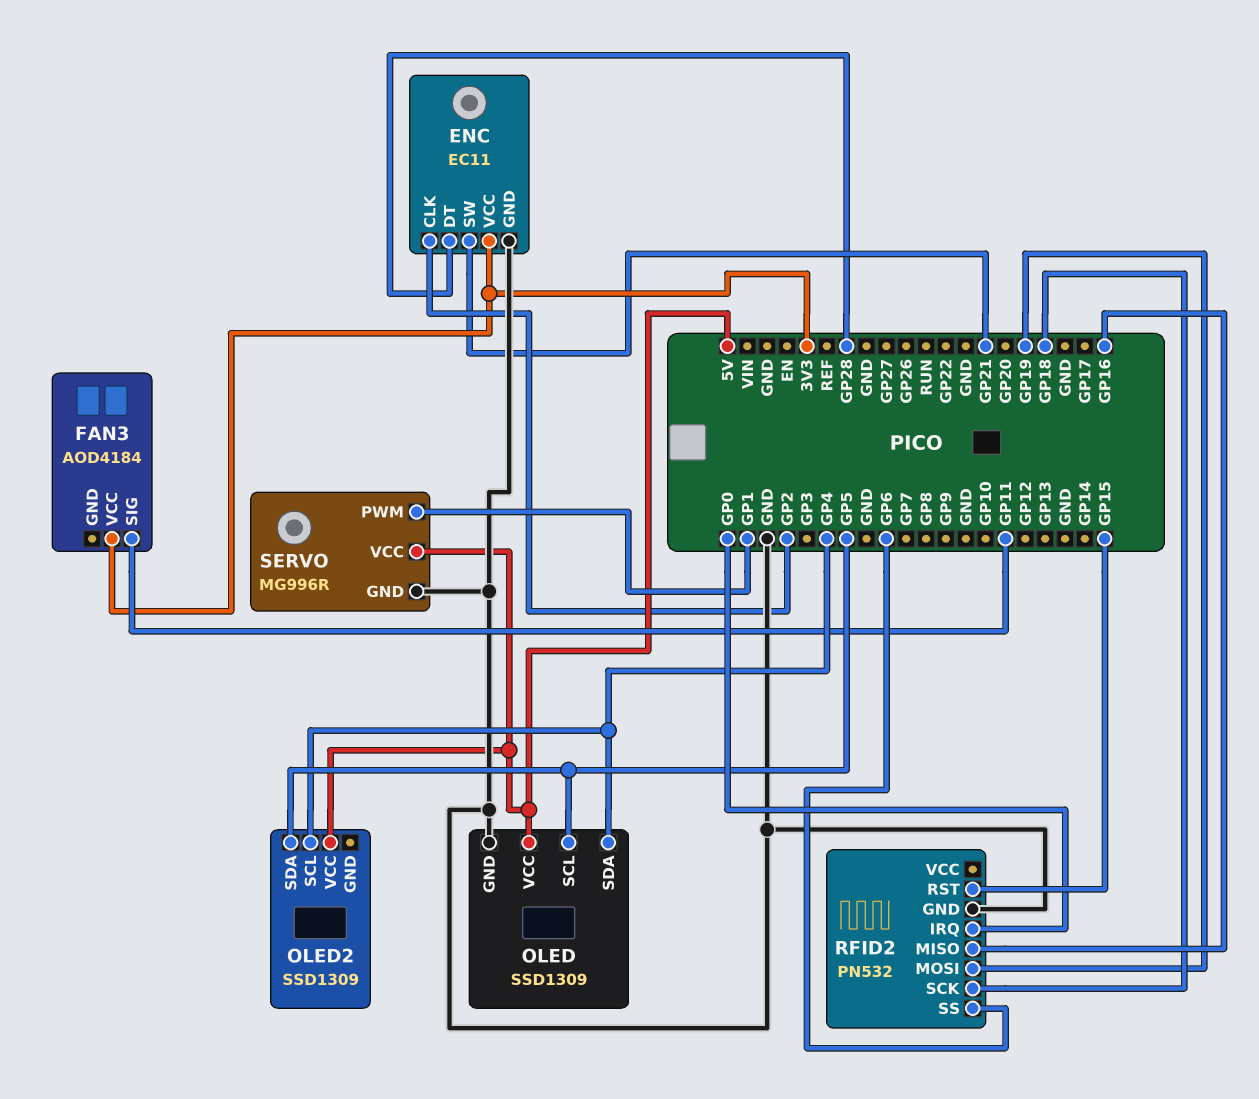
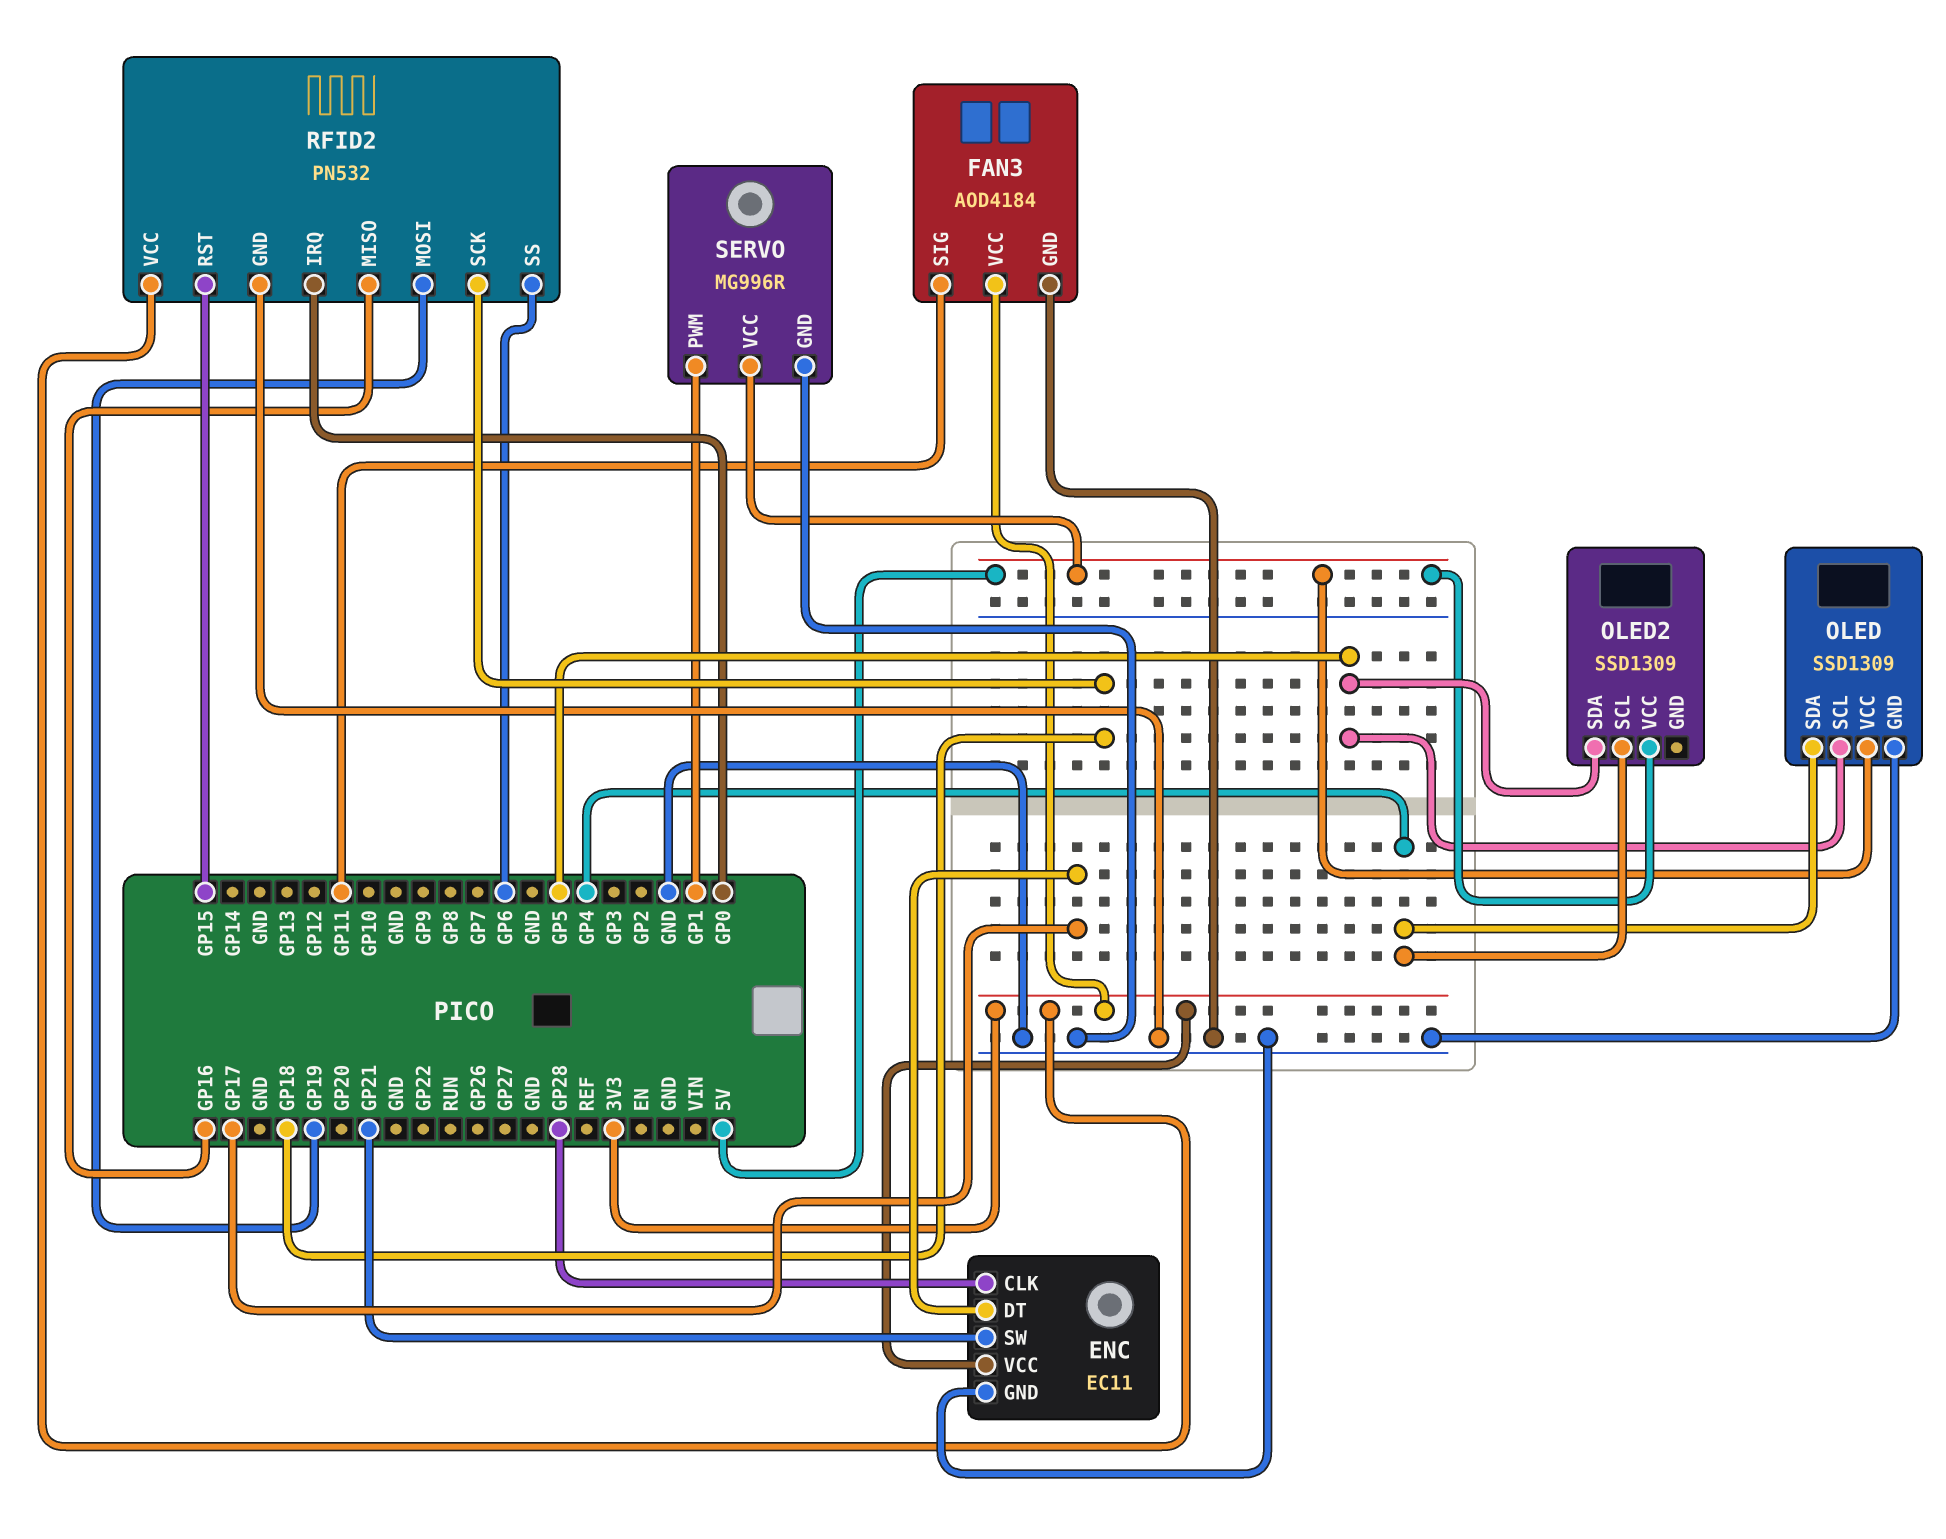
ENC pin CLK: GP2 -> GP28
ENC pin DT: GP28 -> GP17
FAN3 pin GND: none -> GND
RFID2 pin VCC: none -> 3V3

